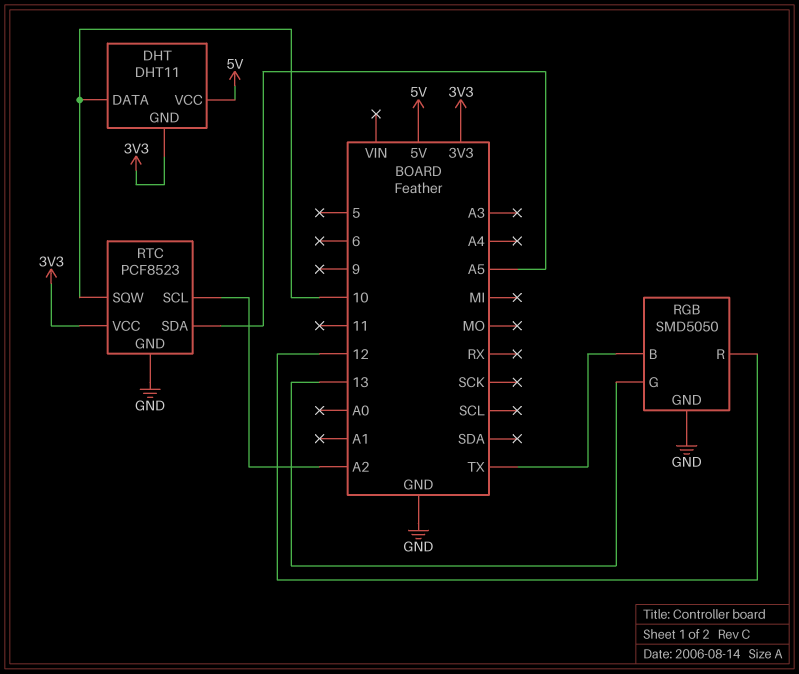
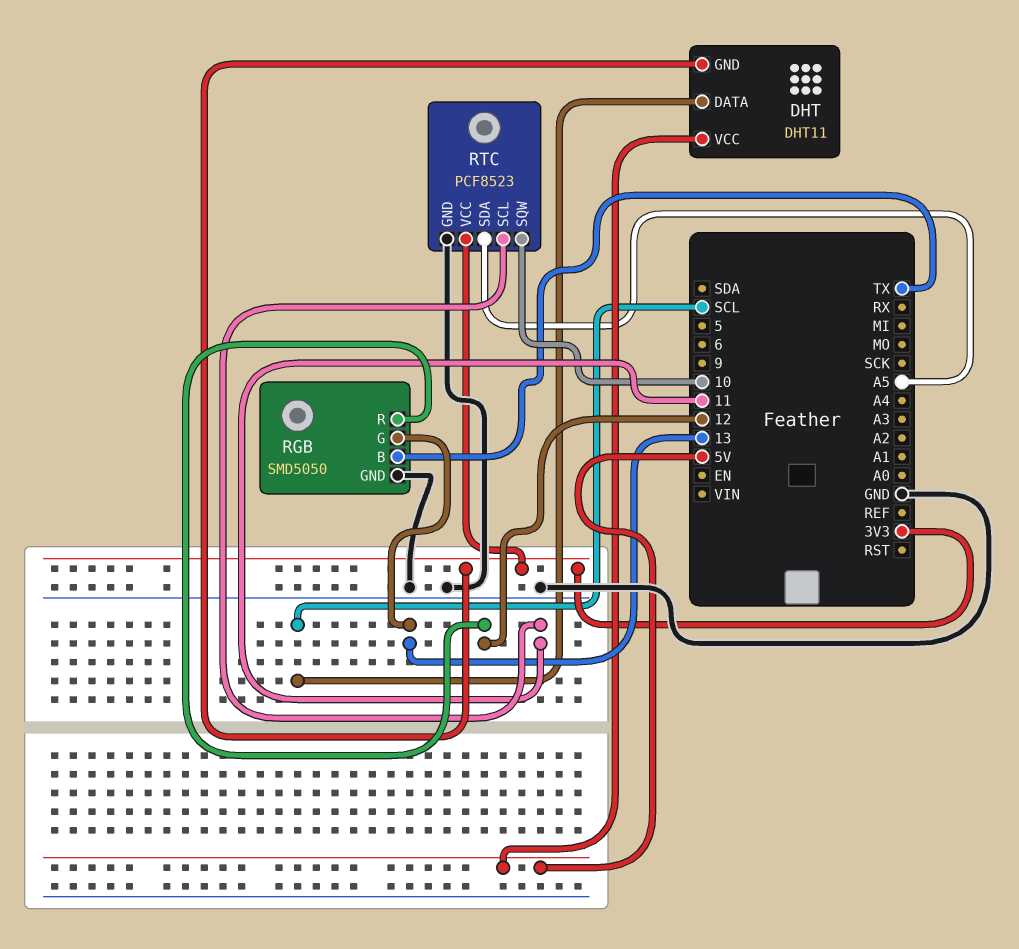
DHT pin DATA: 10 -> SCL
RTC pin SCL: A2 -> 11

